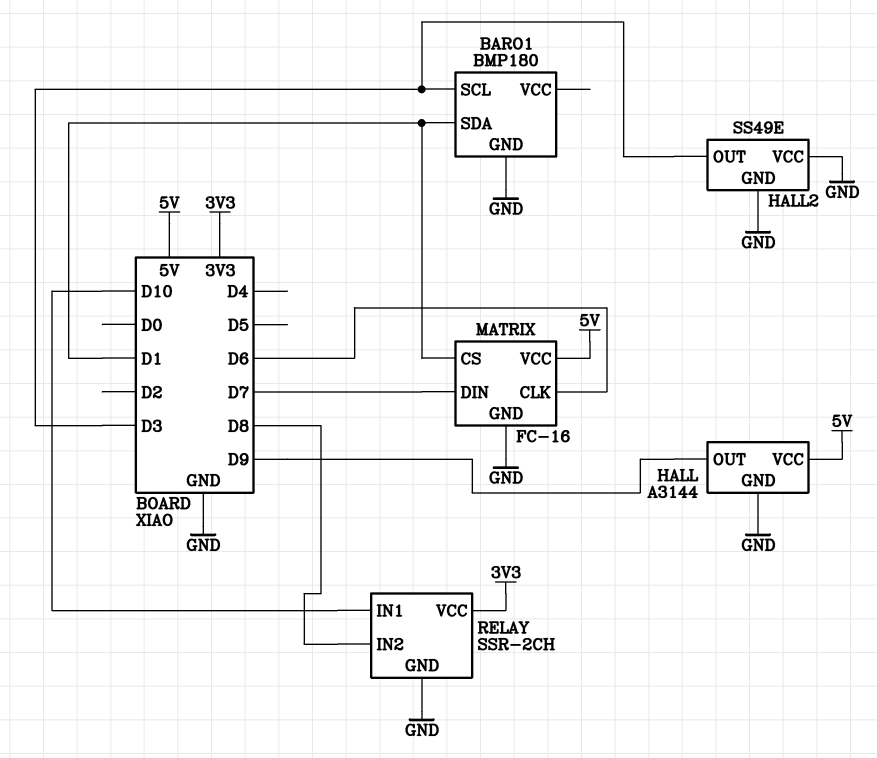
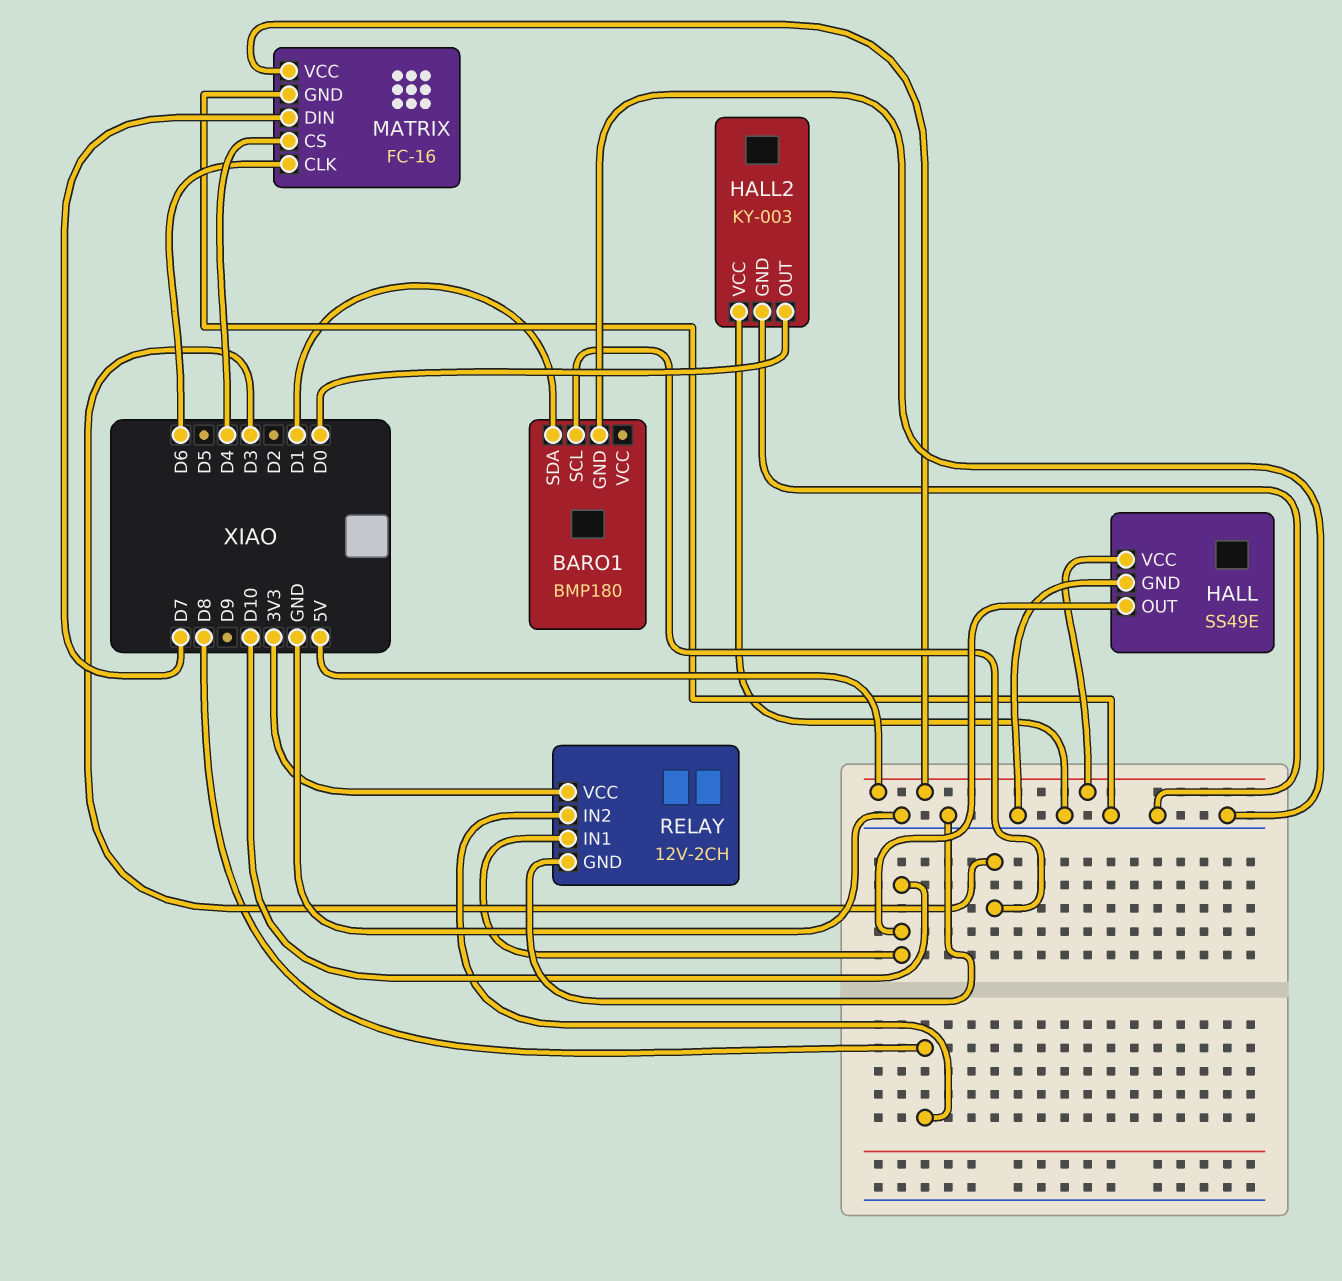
HALL: A3144 -> SS49E
HALL pin OUT: D9 -> D10
HALL2: SS49E -> KY-003
HALL2 pin OUT: D3 -> D0
MATRIX pin CS: D1 -> D4
RELAY: SSR-2CH -> 12V-2CH

